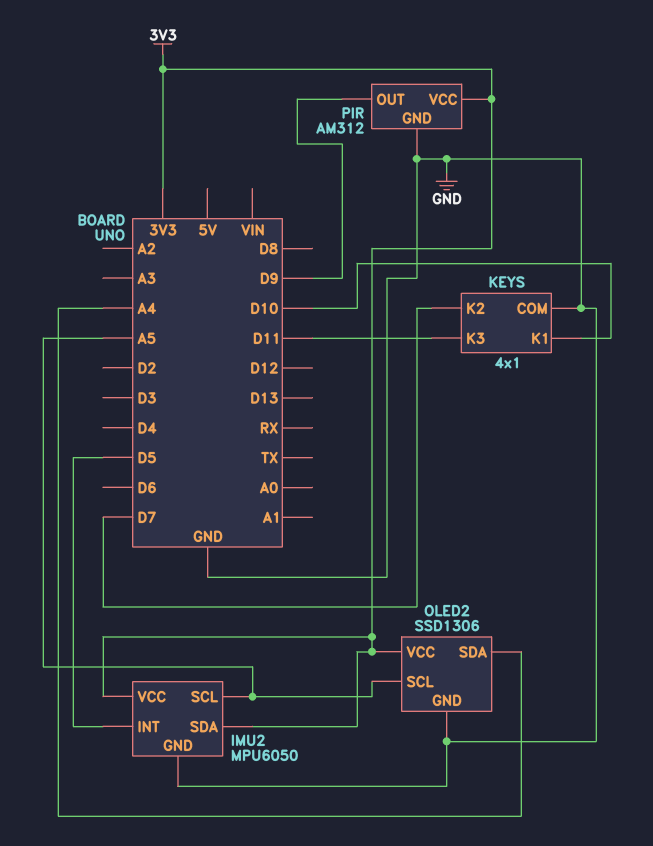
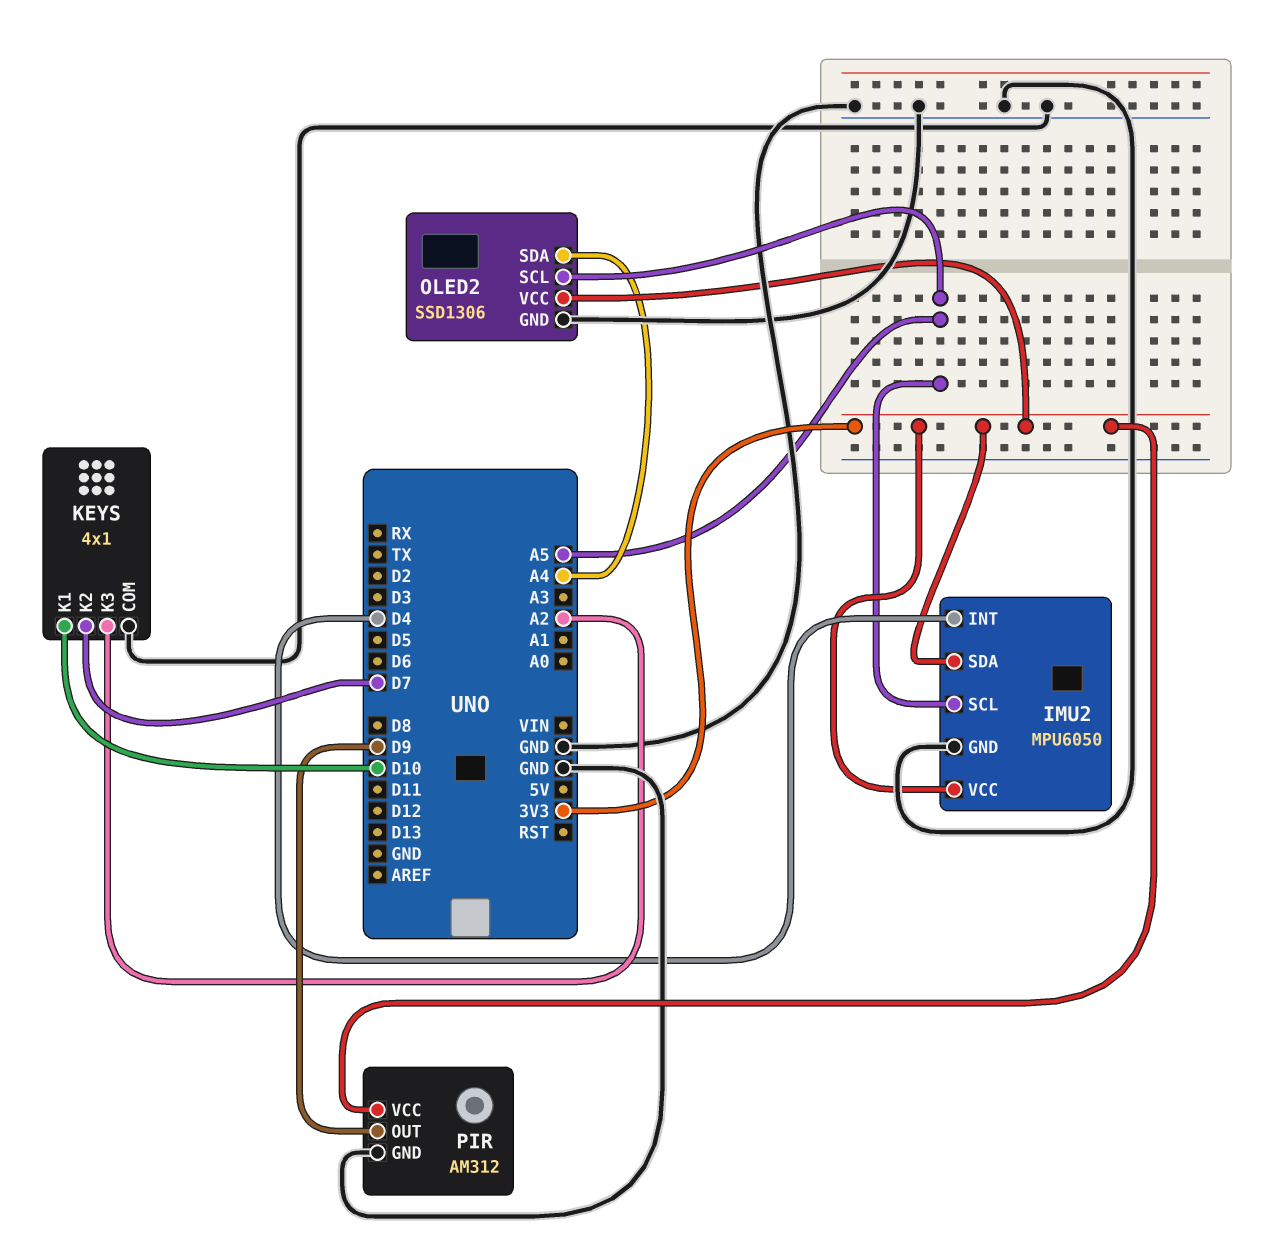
IMU2 pin INT: D5 -> D4
KEYS pin K3: D11 -> A2

